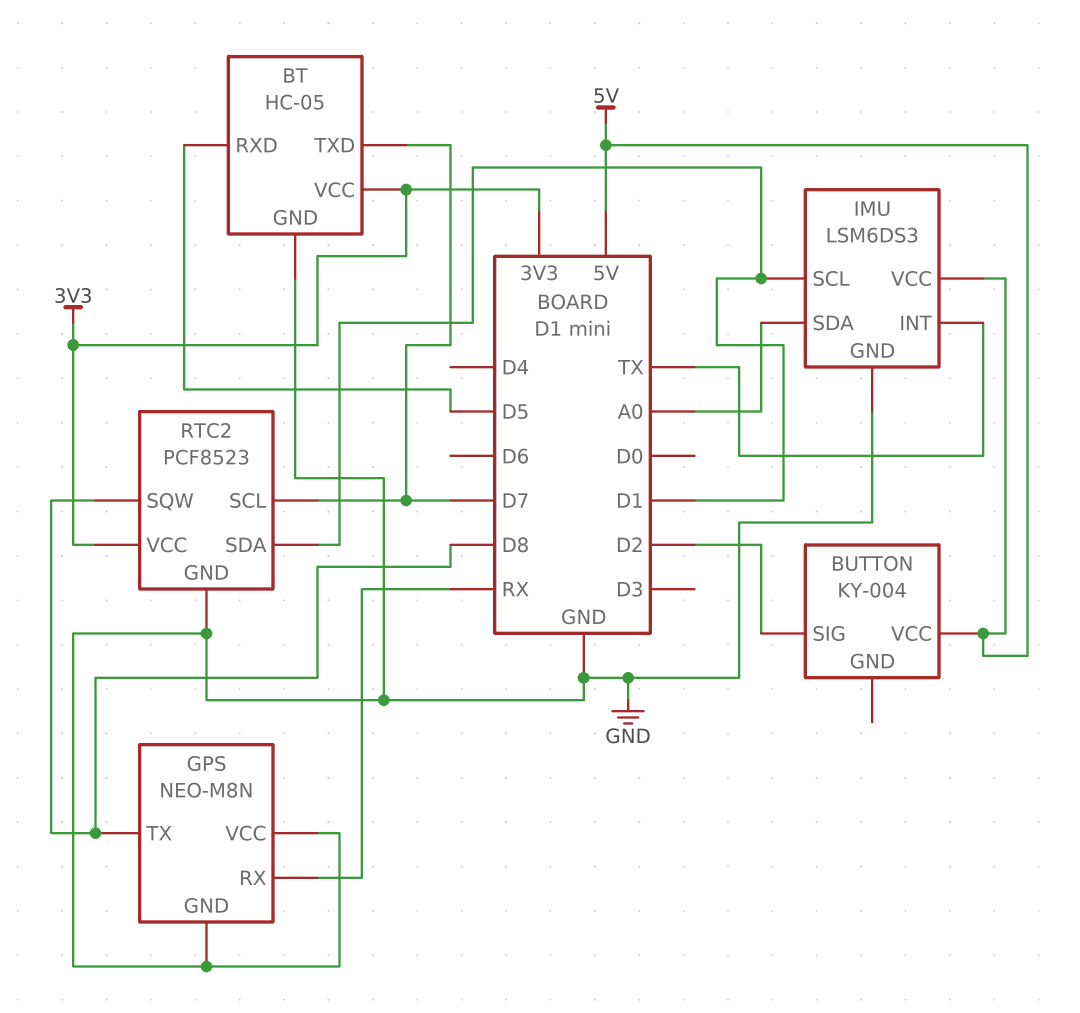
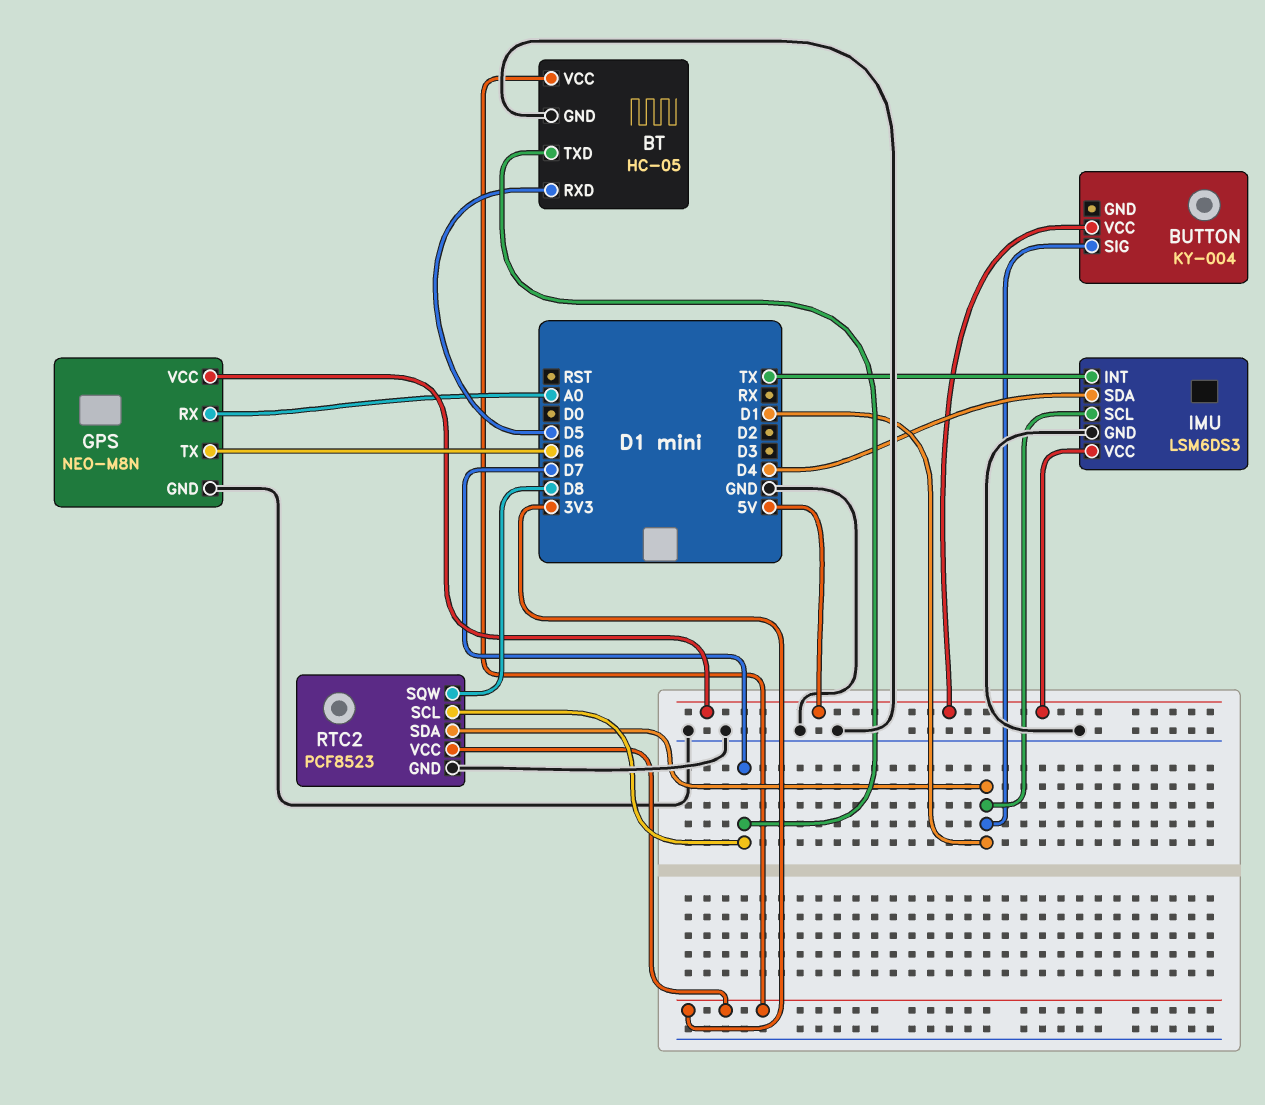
BUTTON pin SIG: D2 -> D1
GPS pin RX: RX -> A0
GPS pin TX: D8 -> D6
GPS pin VCC: GND -> 5V
IMU pin SDA: A0 -> D4

